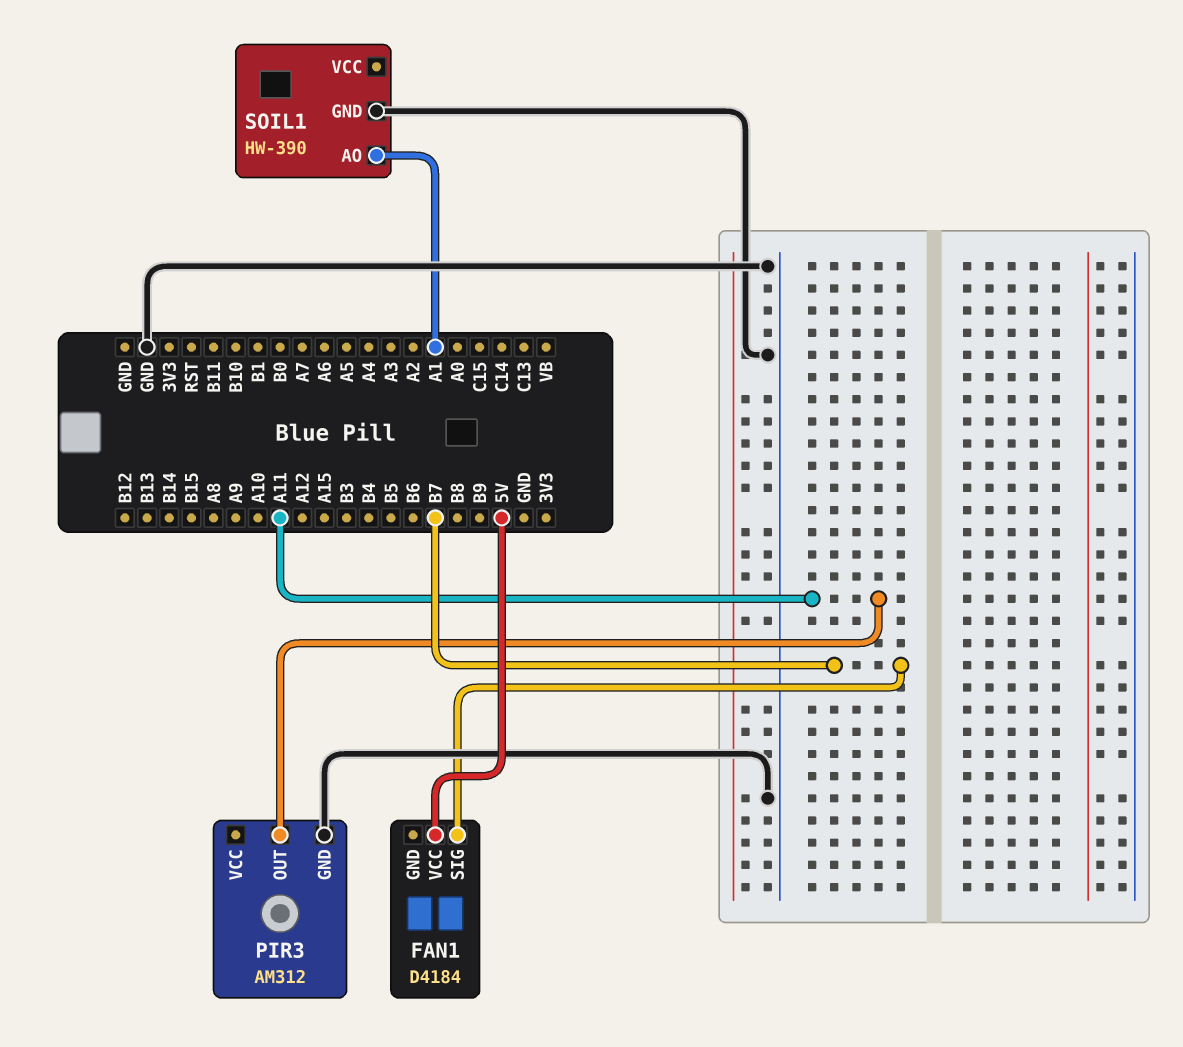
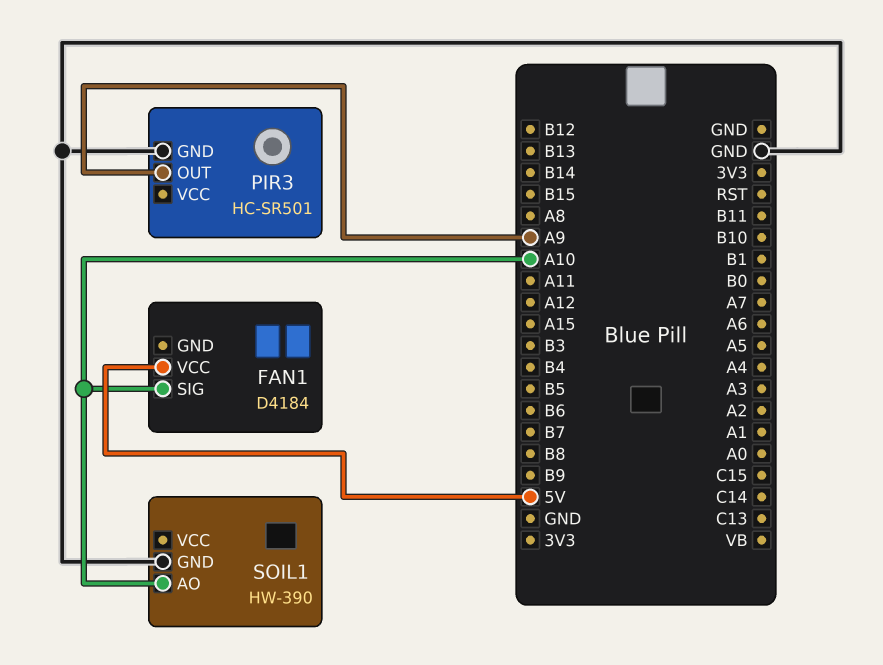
FAN1 pin SIG: B7 -> A10
PIR3: AM312 -> HC-SR501
PIR3 pin OUT: A11 -> A9
SOIL1 pin AO: A1 -> A10

